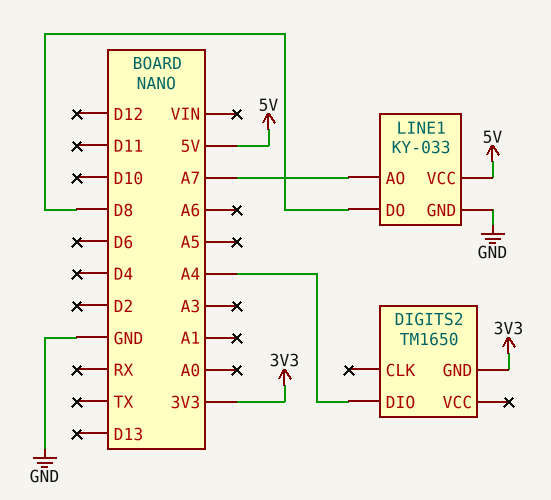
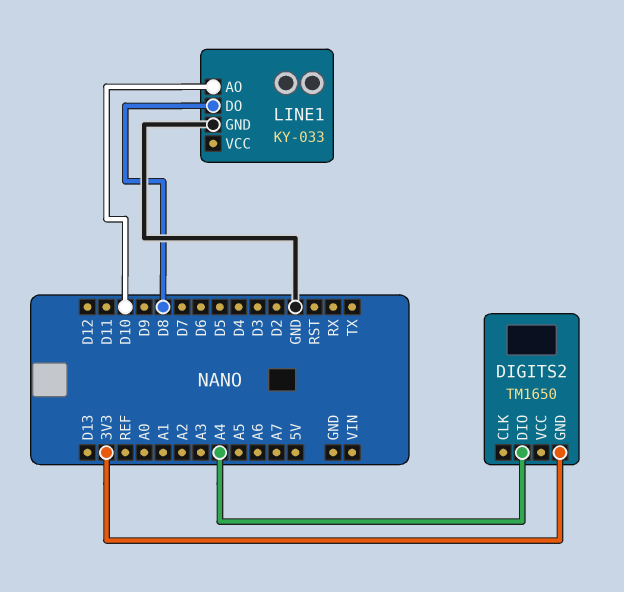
LINE1 pin AO: A7 -> D10
LINE1 pin VCC: 5V -> none

